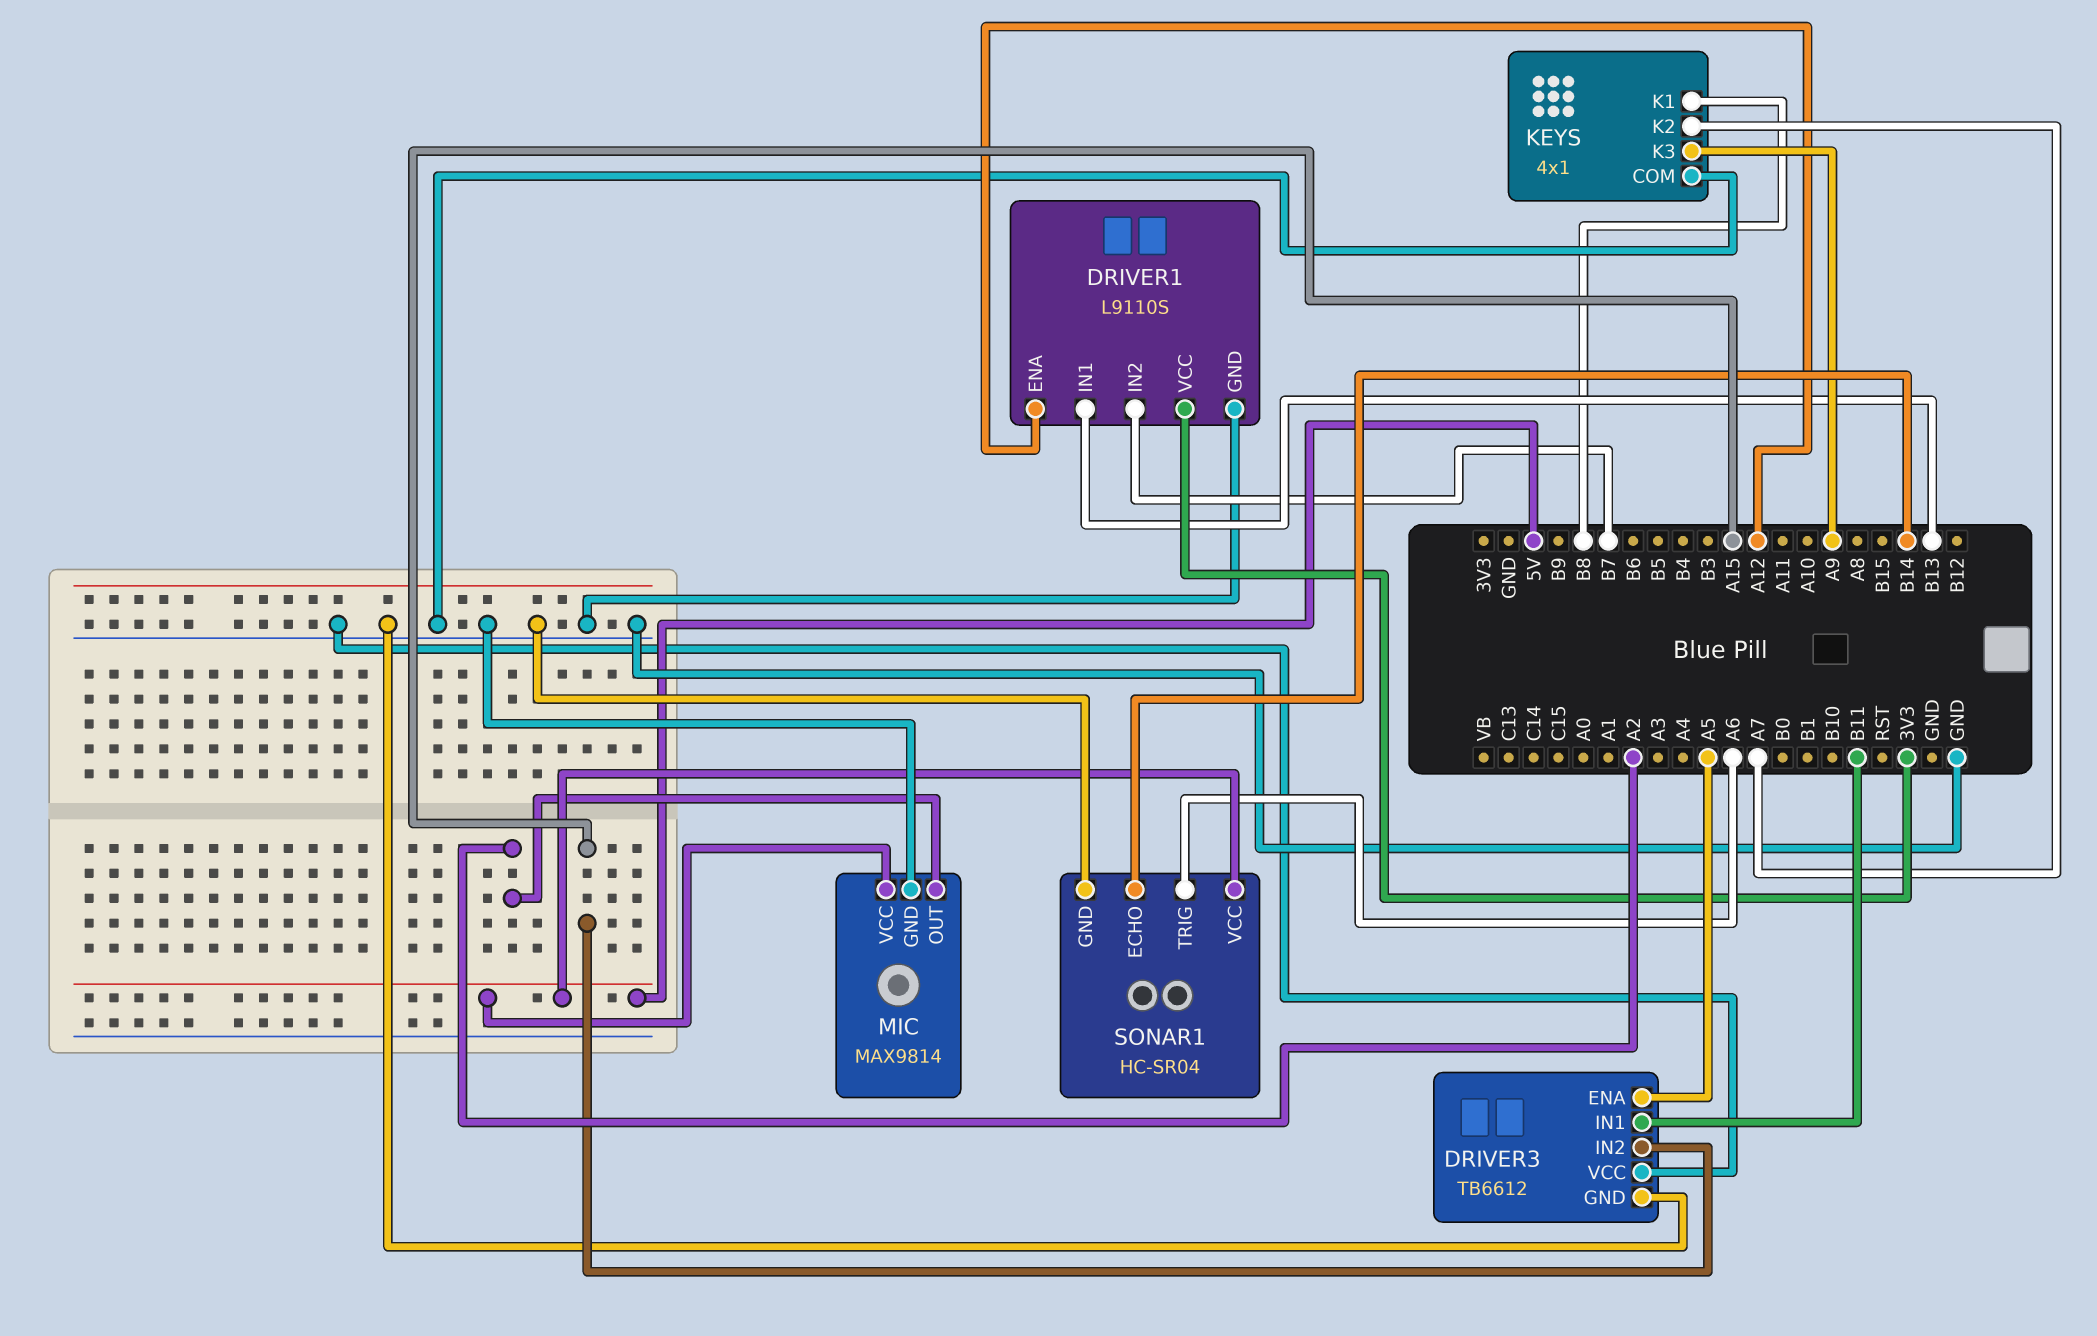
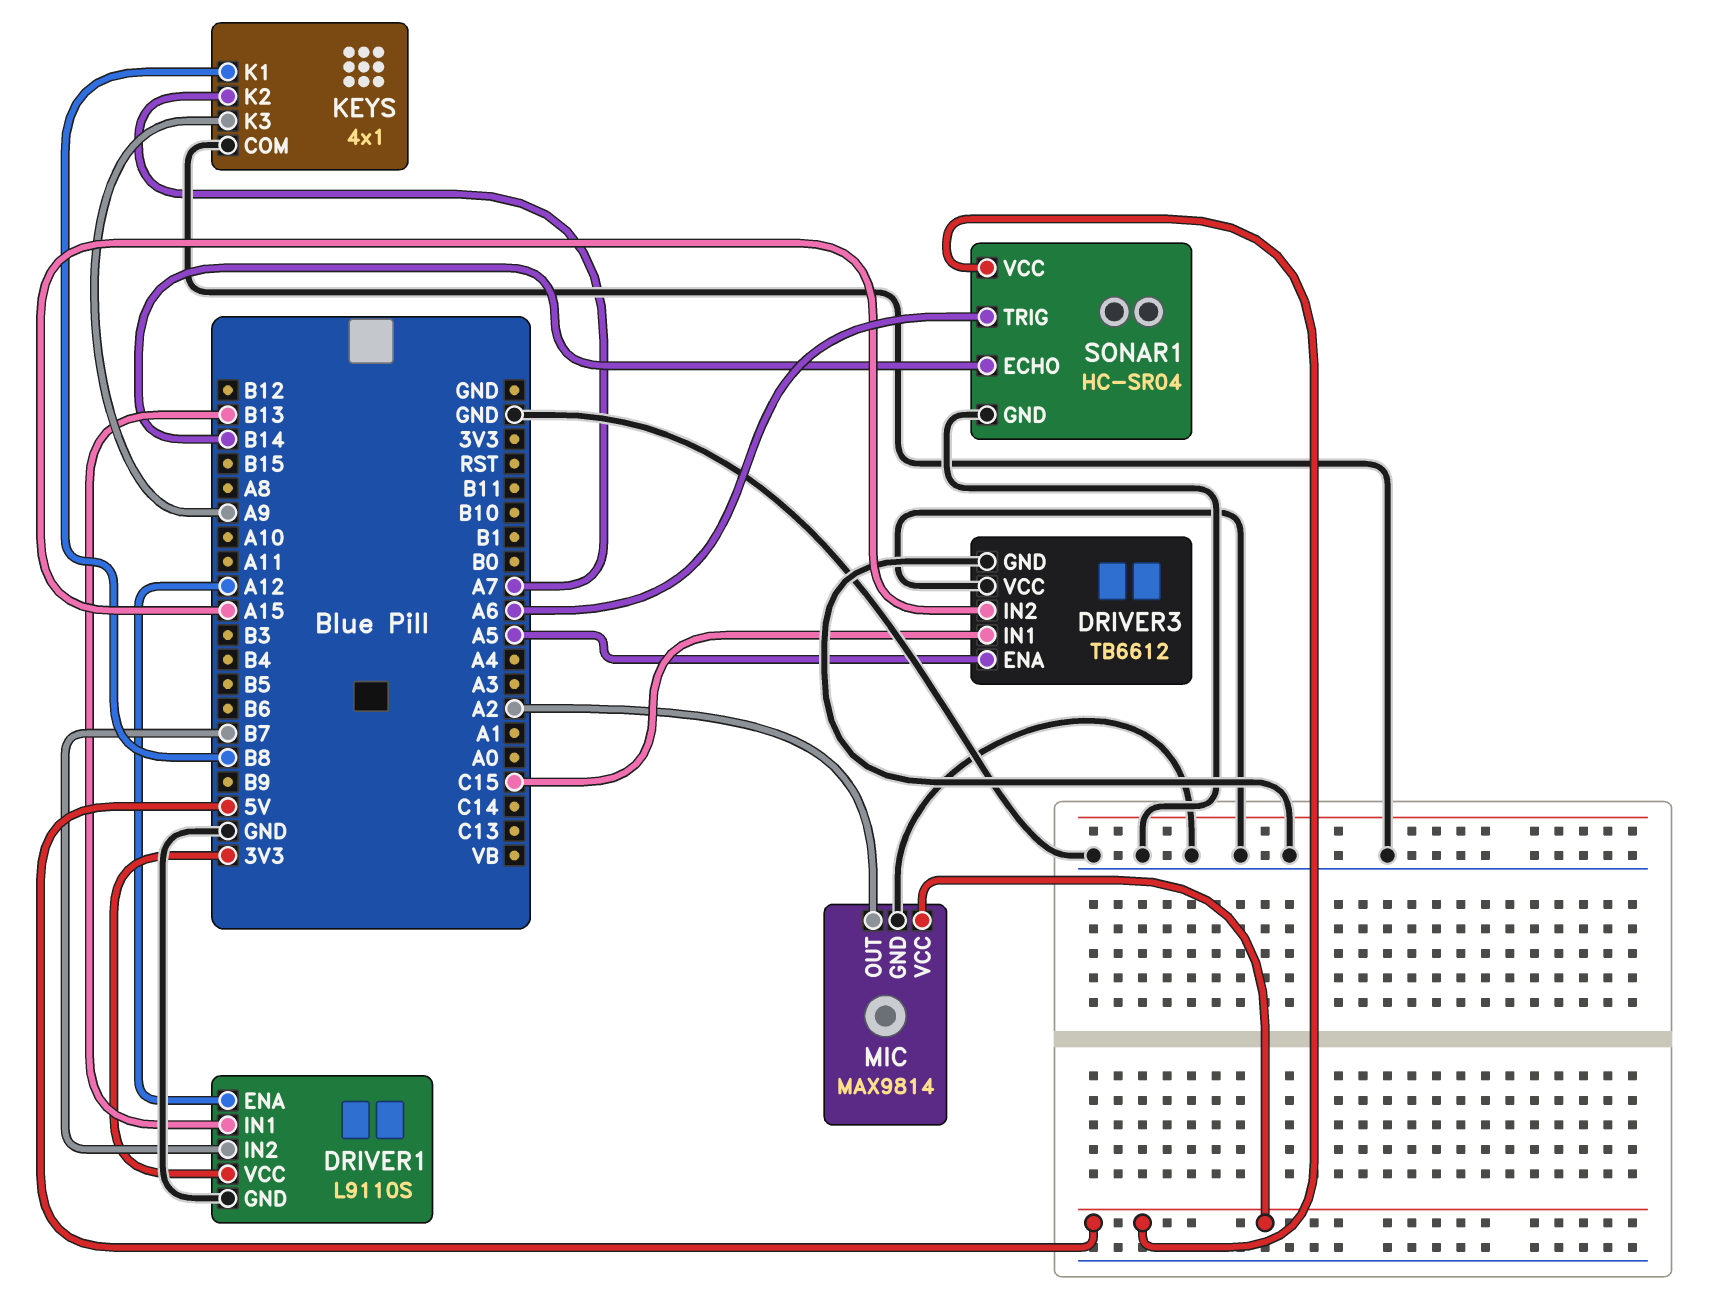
DRIVER3 pin IN1: B11 -> C15

